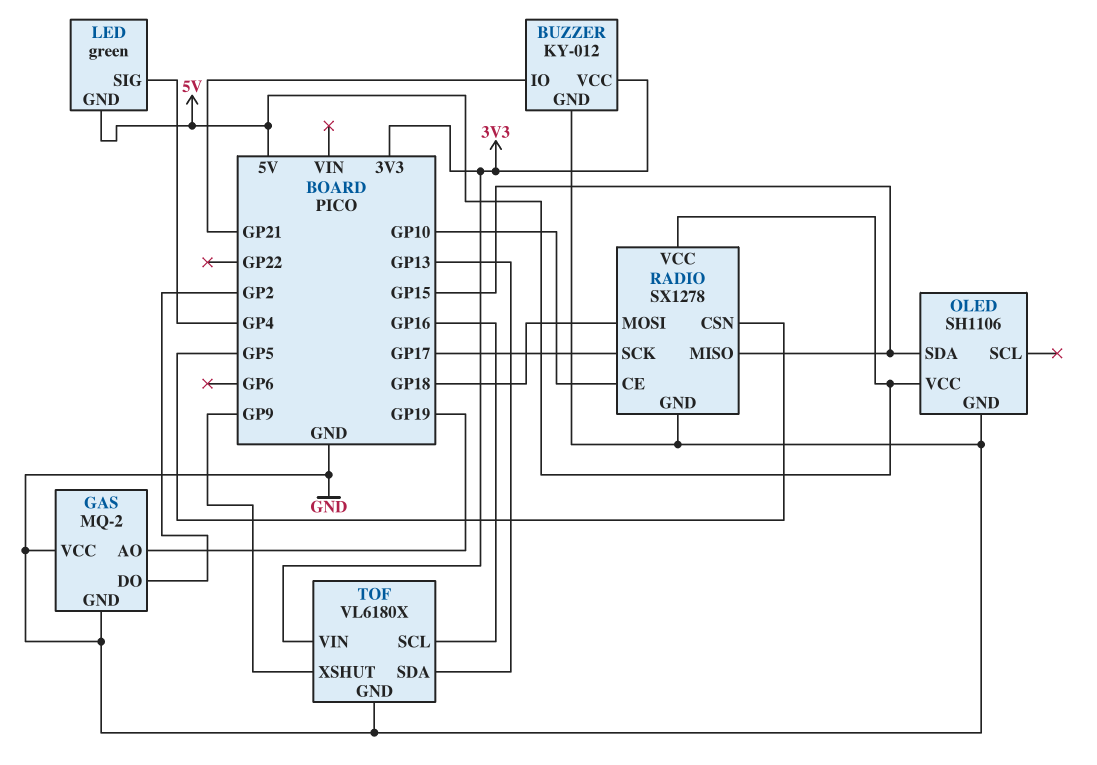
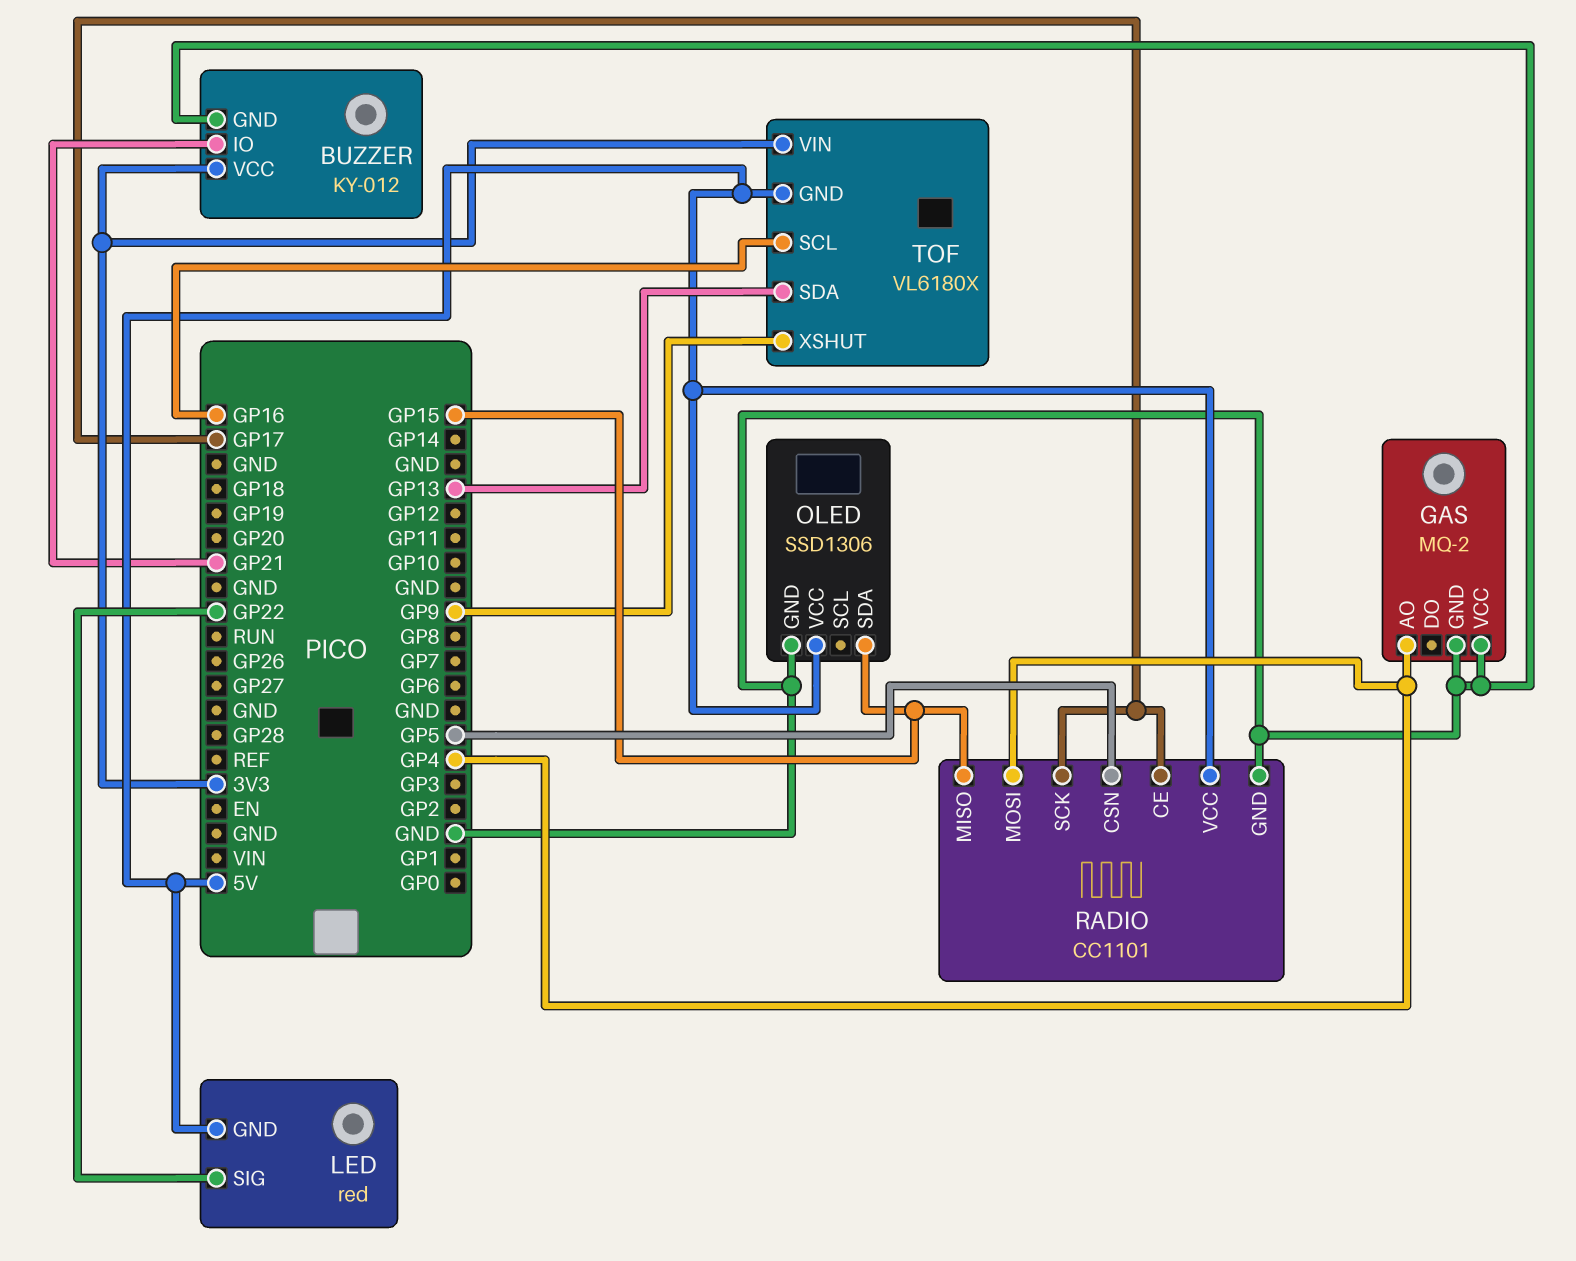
GAS pin AO: GP19 -> GP4
GAS pin DO: GP2 -> none
LED: green -> red
LED pin SIG: GP4 -> GP22
OLED: SH1106 -> SSD1306
RADIO: SX1278 -> CC1101
RADIO pin CE: GP10 -> GP17
RADIO pin MOSI: GP18 -> GP4
TOF pin GND: GND -> 5V

